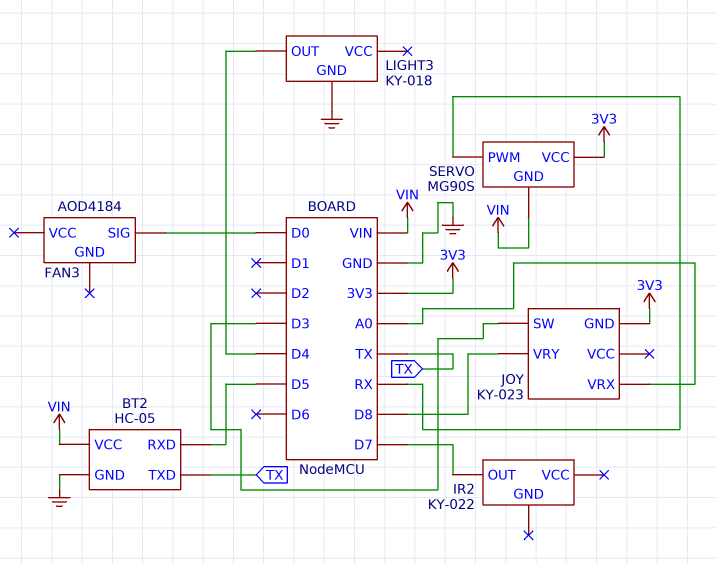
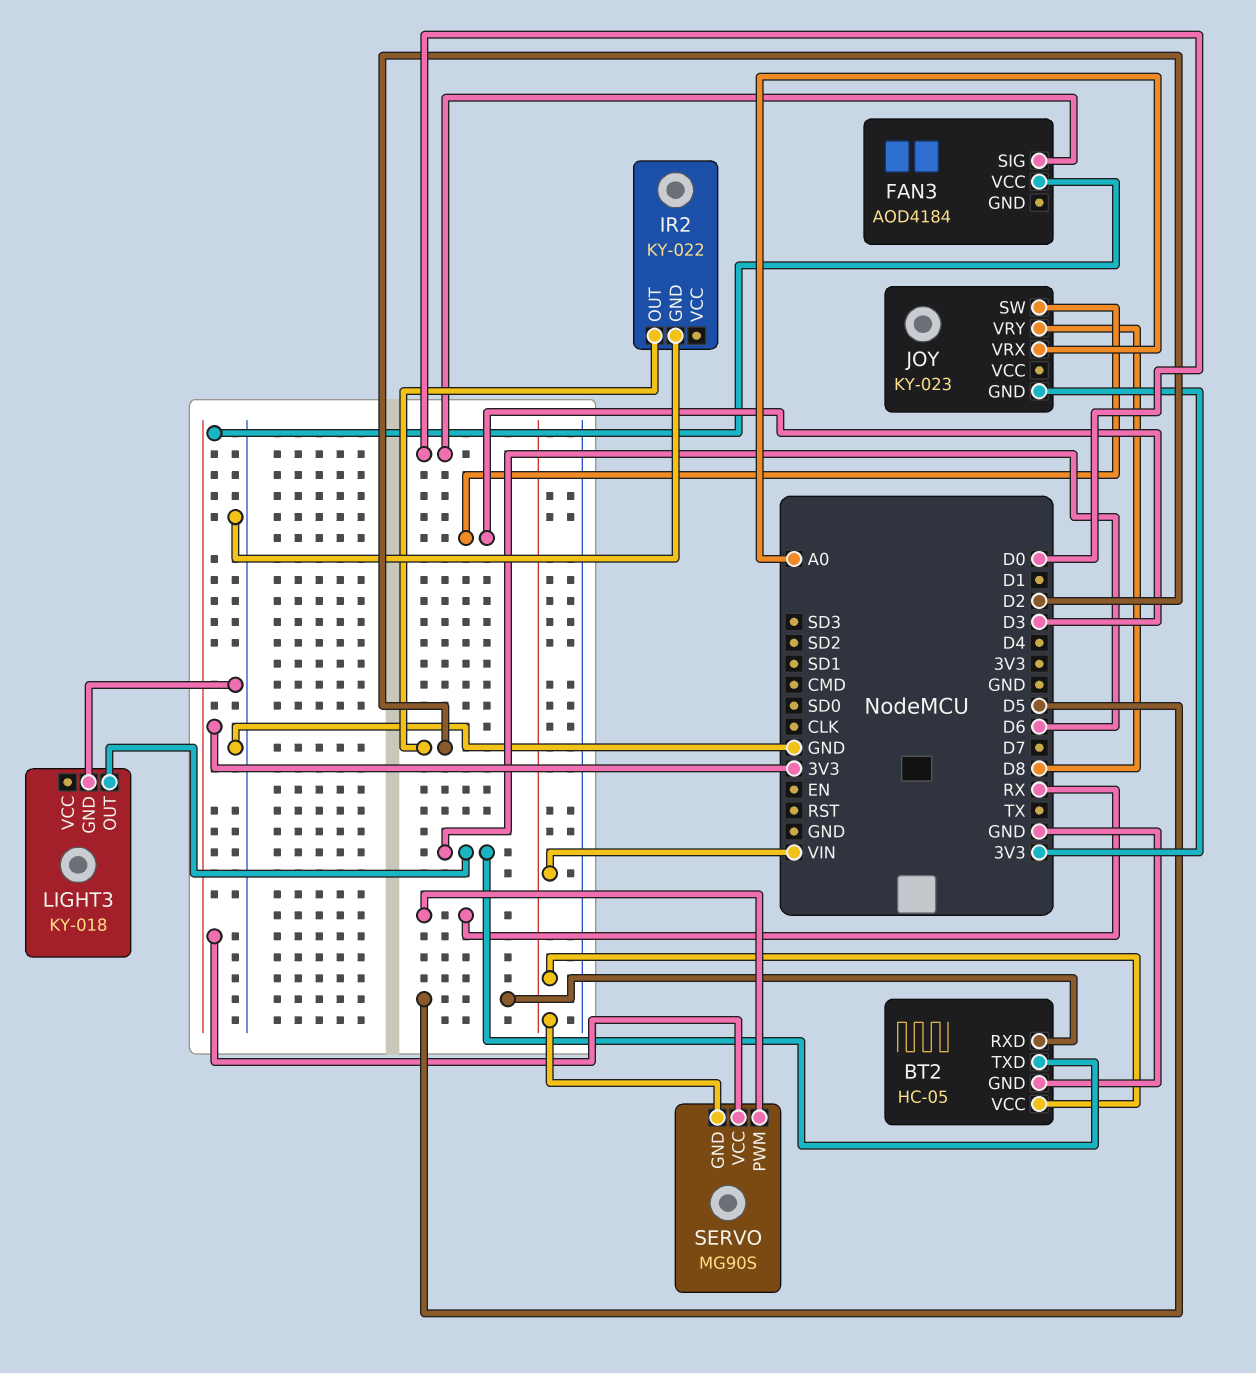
BT2 pin TXD: TX -> D6
FAN3 pin VCC: none -> 3V3
IR2 pin GND: none -> GND
IR2 pin OUT: D7 -> D2
LIGHT3 pin OUT: D4 -> D6

